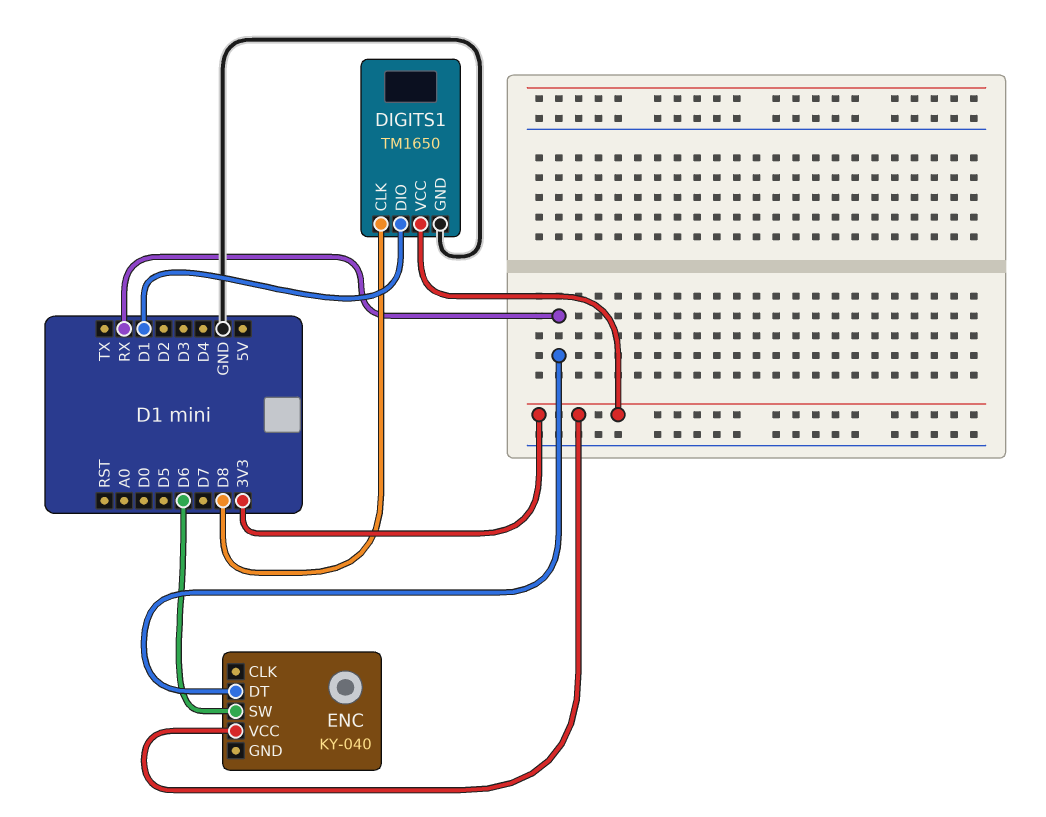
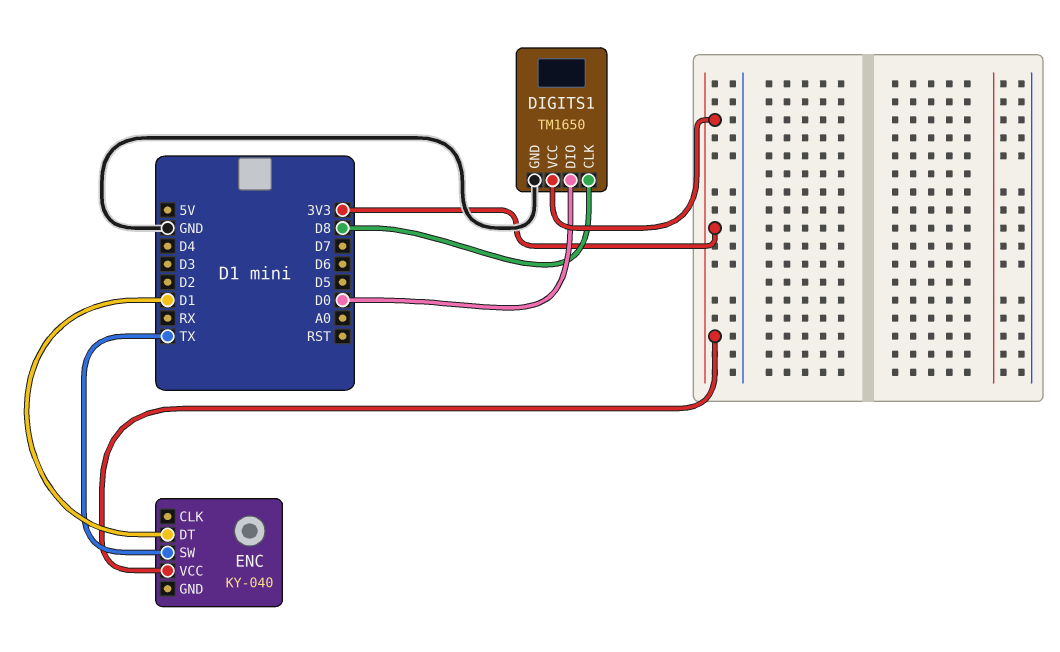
DIGITS1 pin DIO: D1 -> D0
ENC pin DT: RX -> D1
ENC pin SW: D6 -> TX

